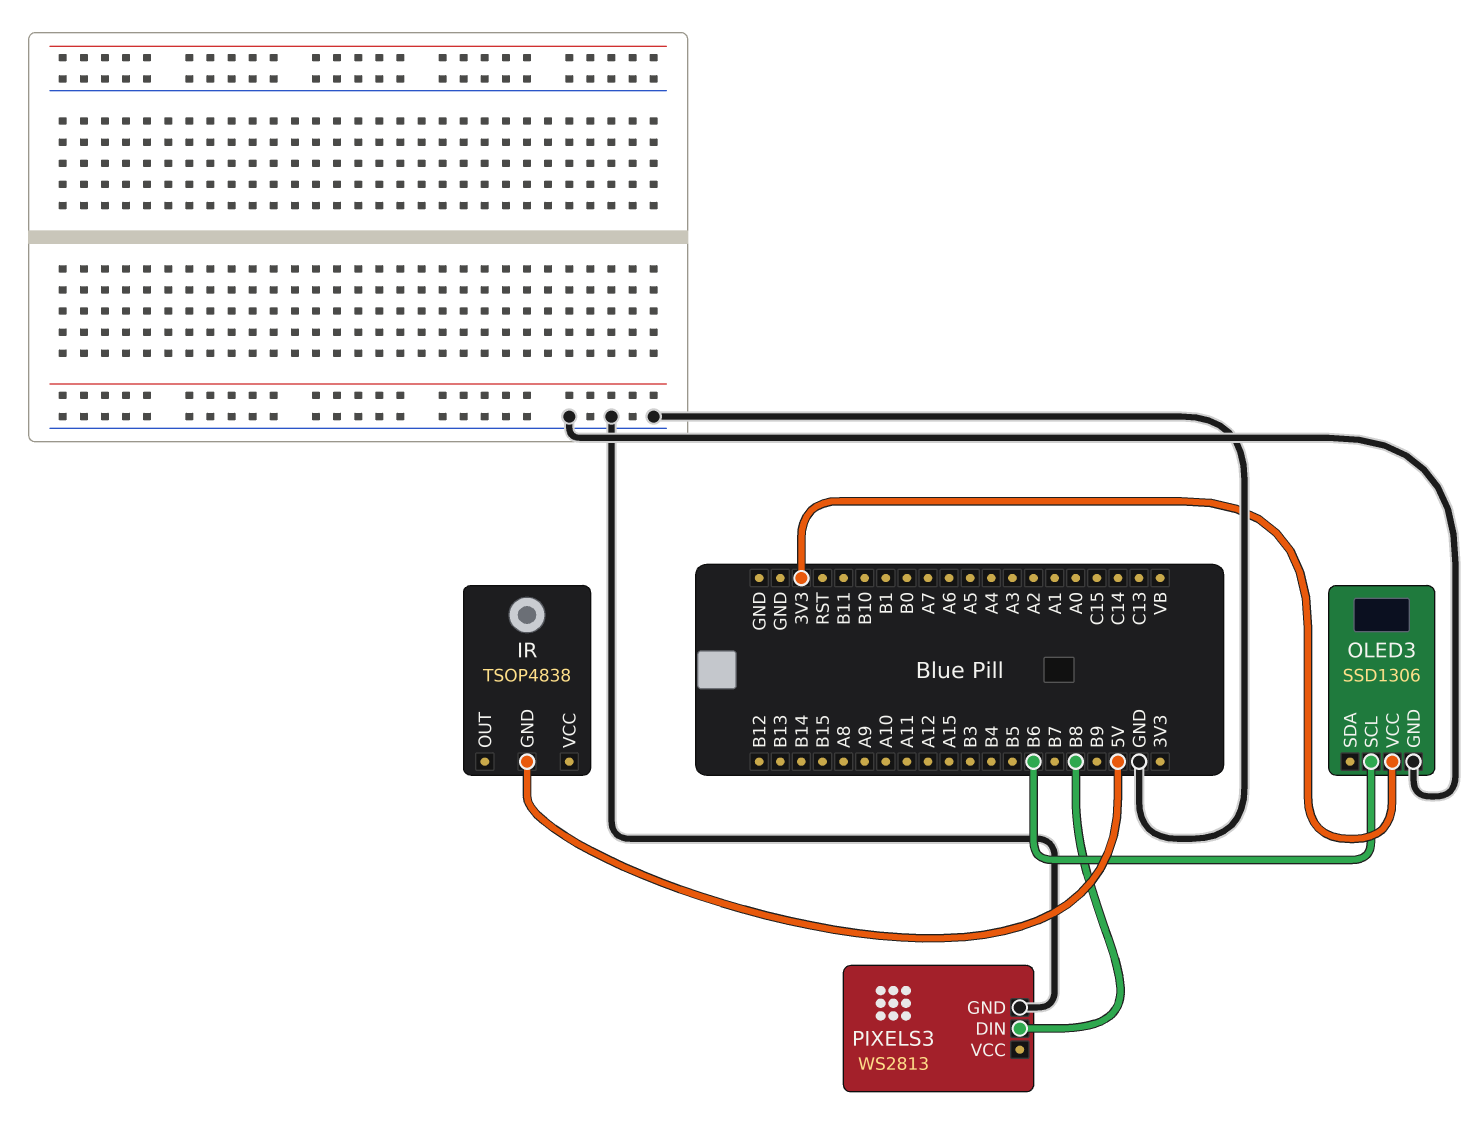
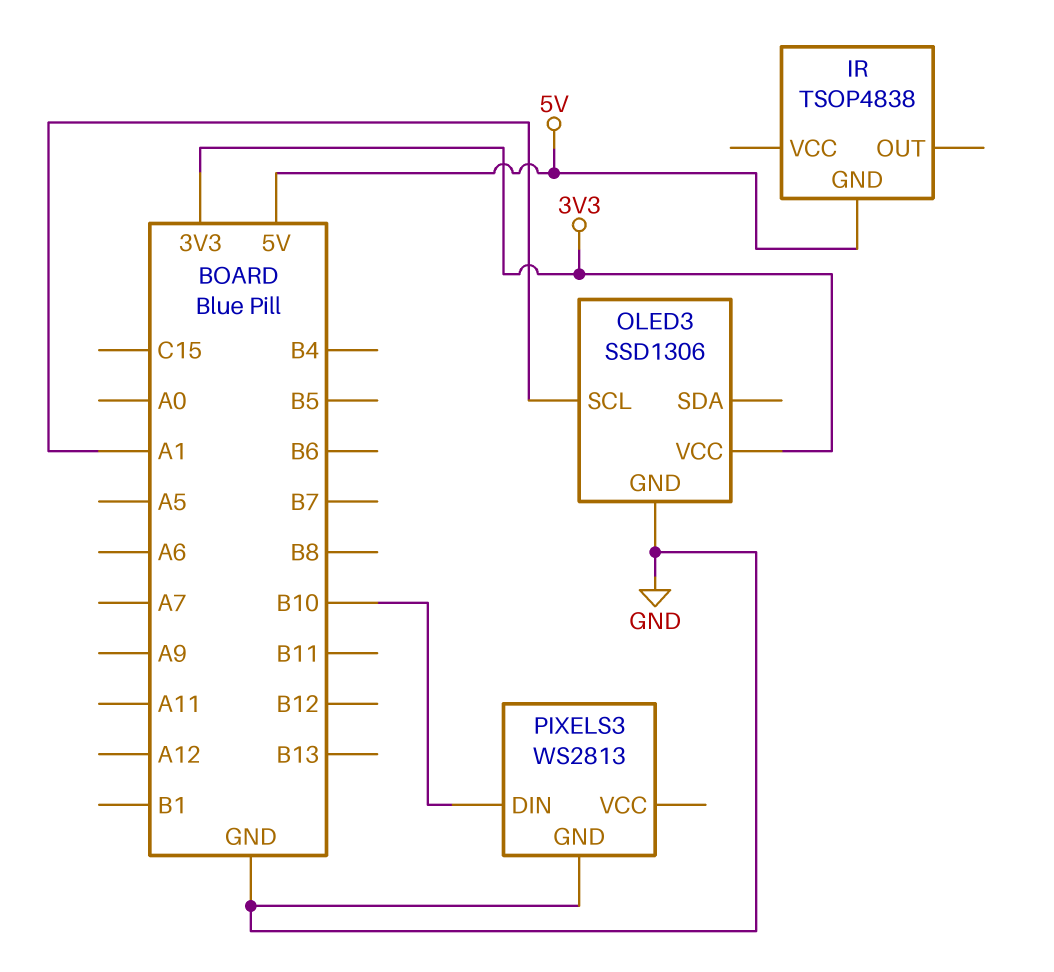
OLED3 pin SCL: B6 -> A1
PIXELS3 pin DIN: B8 -> B10

